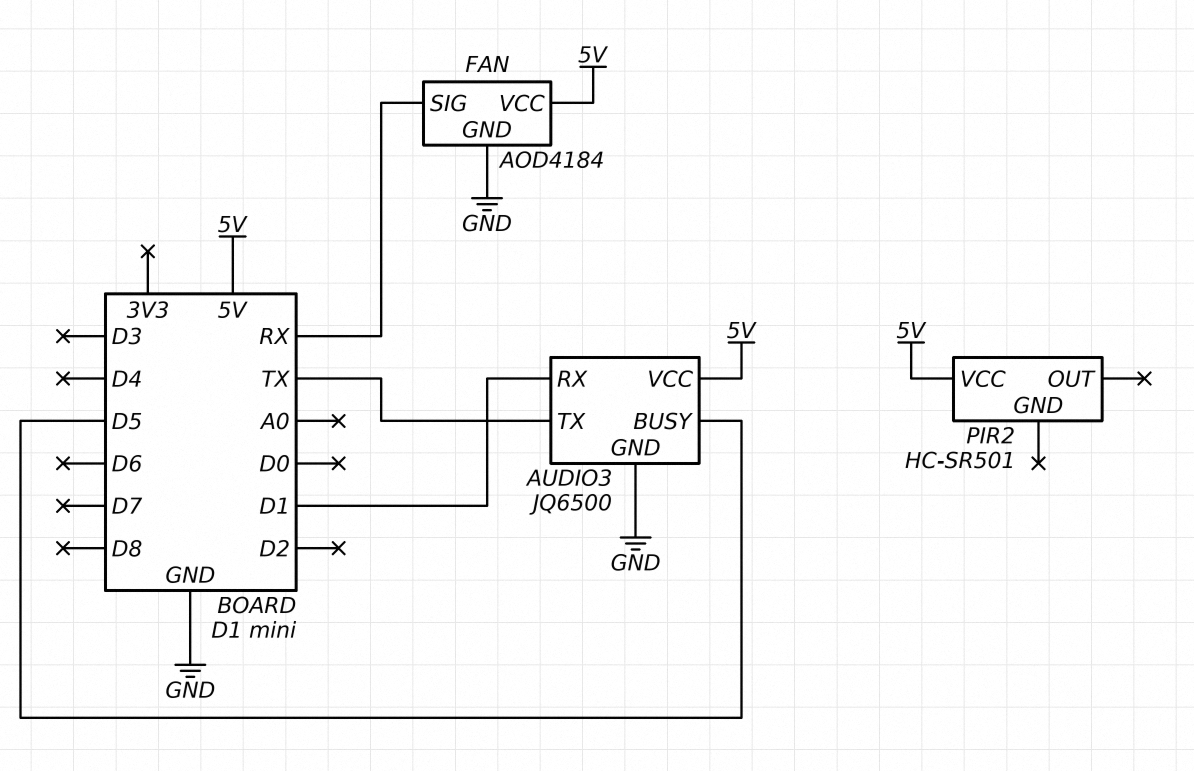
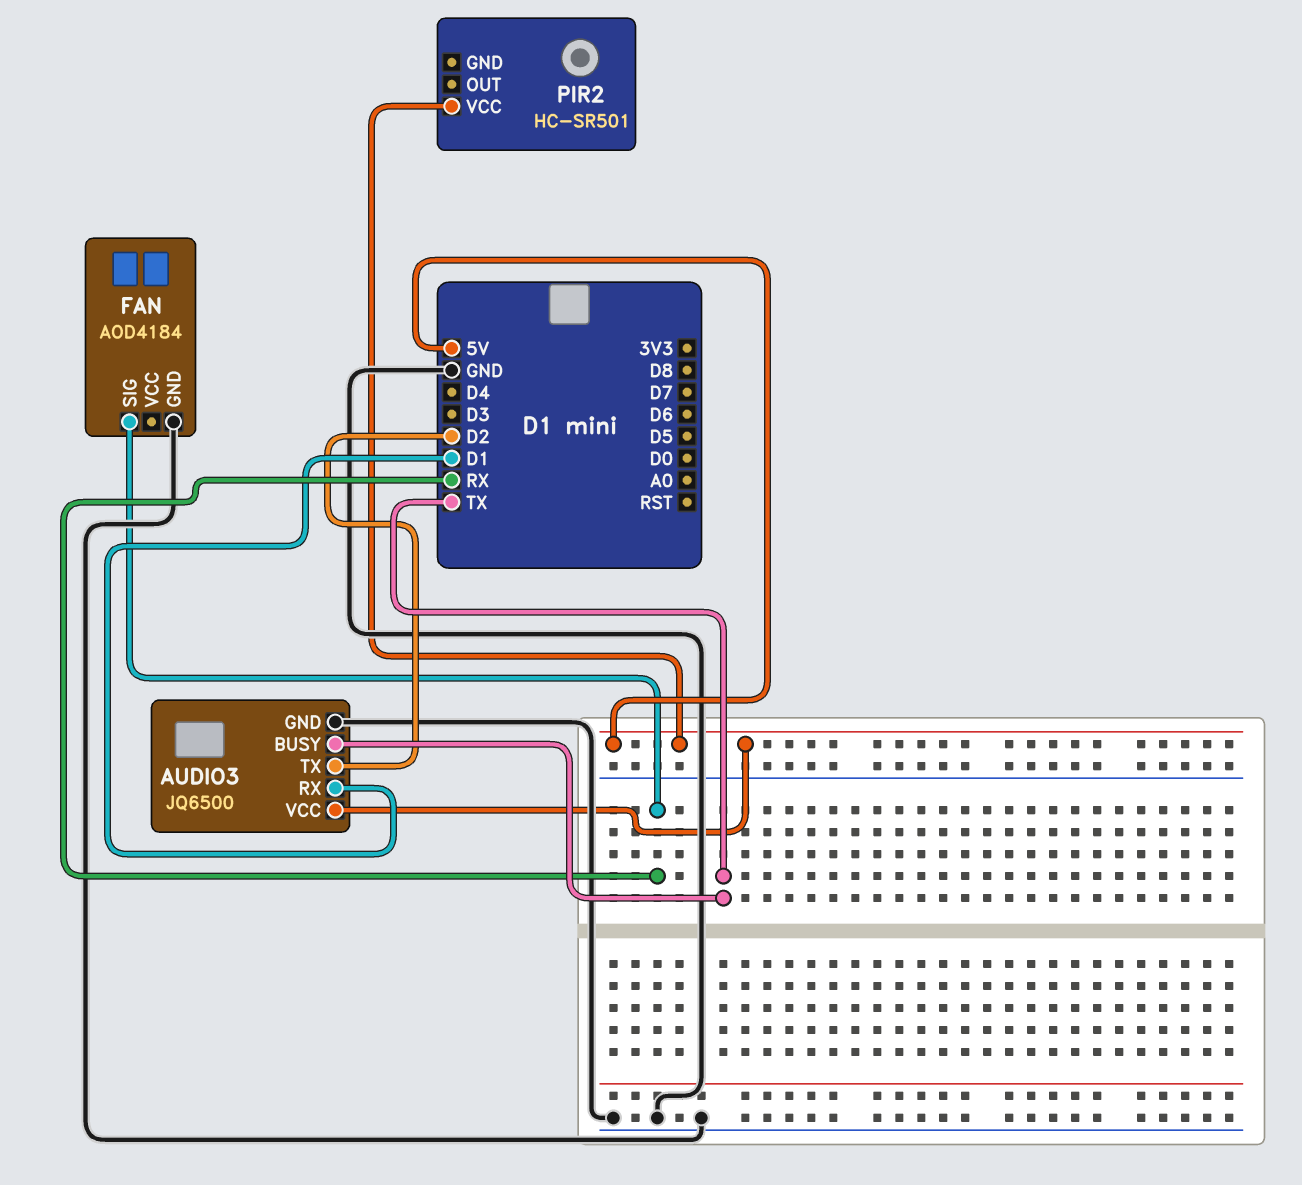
AUDIO3 pin BUSY: D5 -> TX
AUDIO3 pin TX: TX -> D2
FAN pin VCC: 5V -> none

